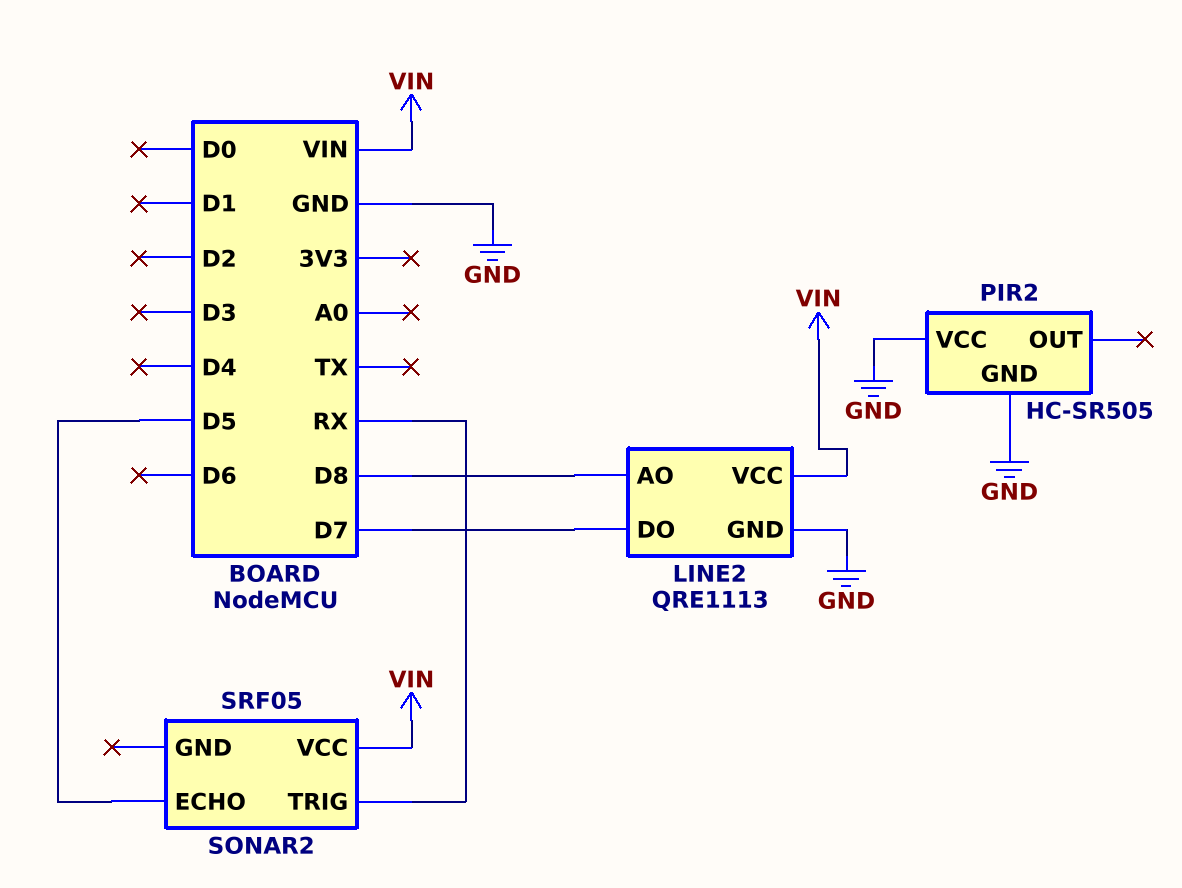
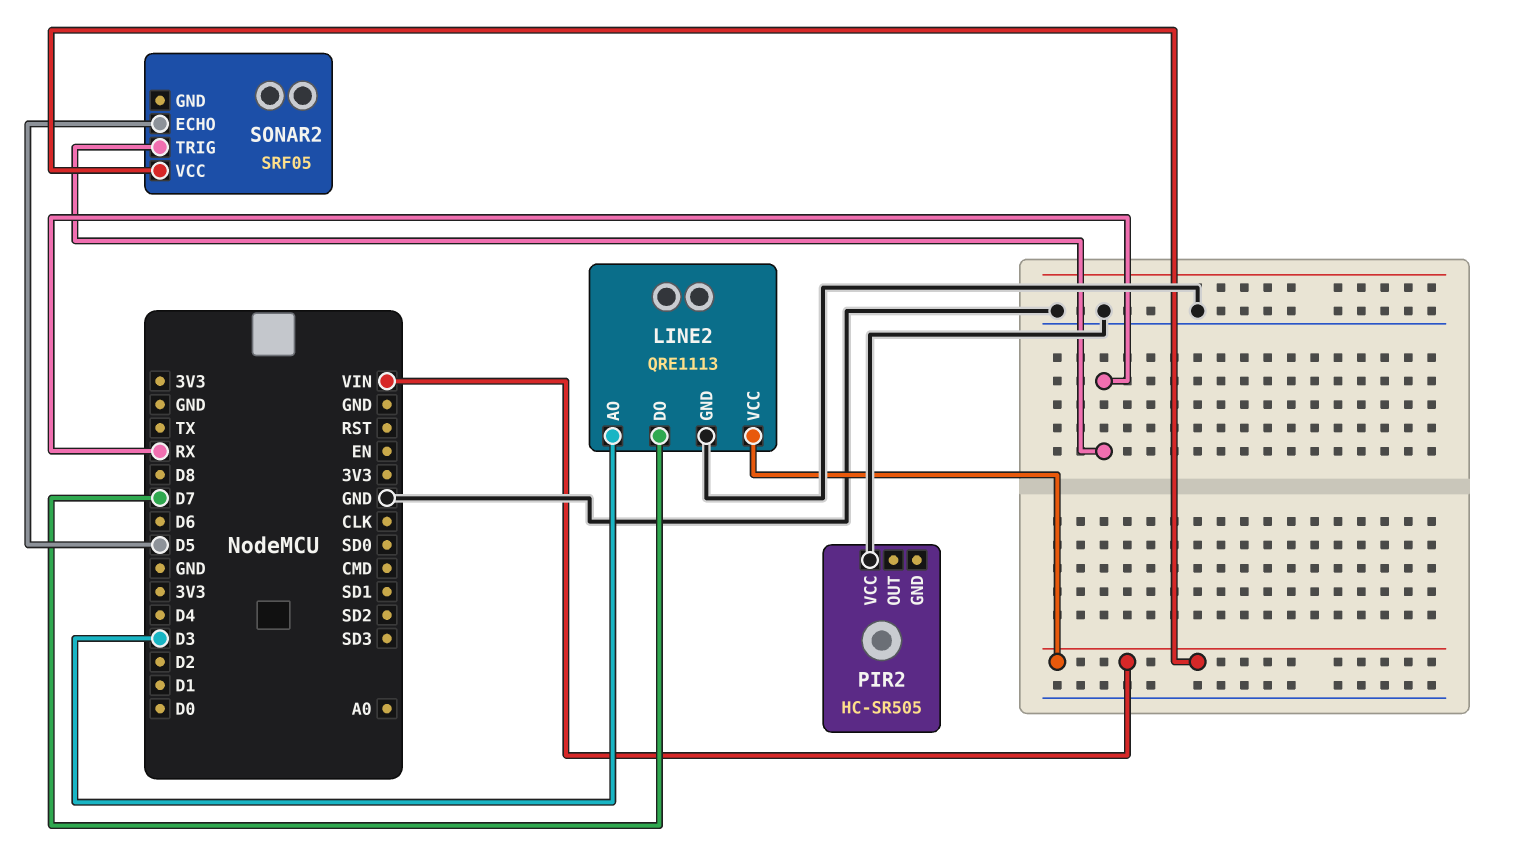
LINE2 pin AO: D8 -> D3
PIR2 pin GND: GND -> none

